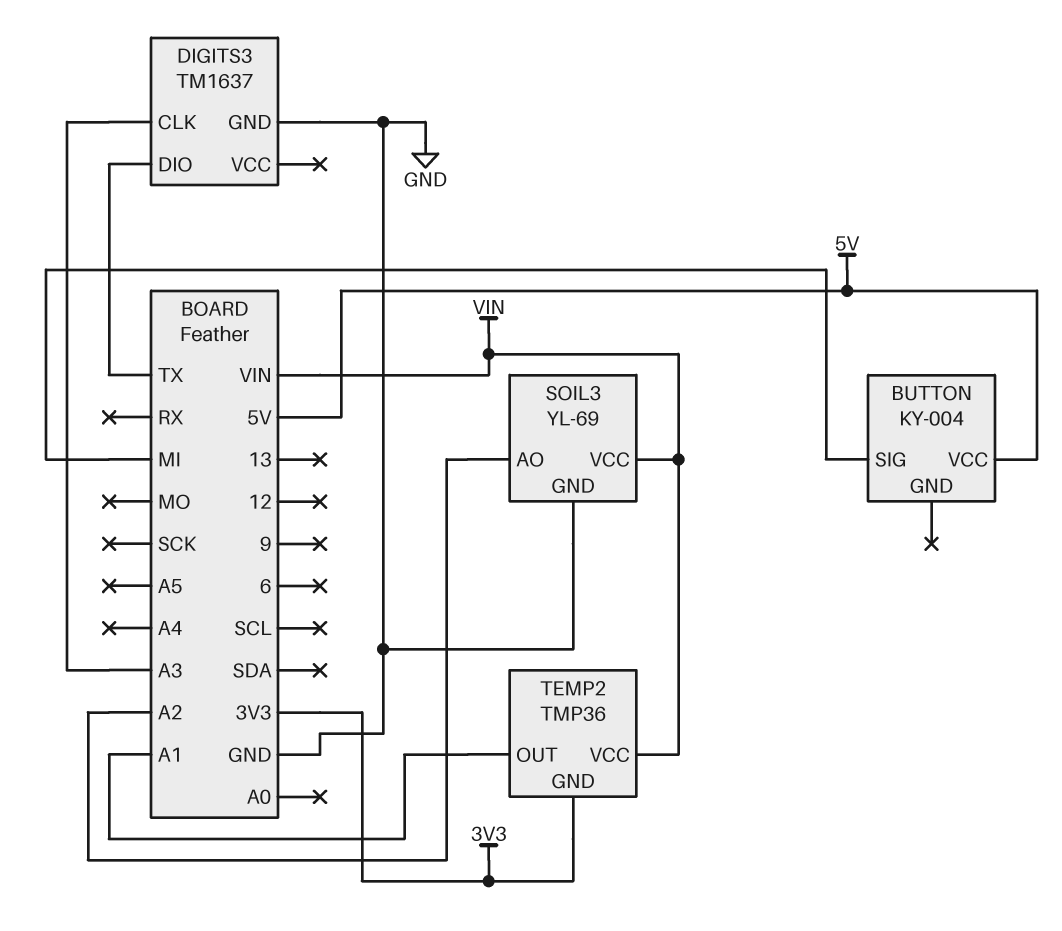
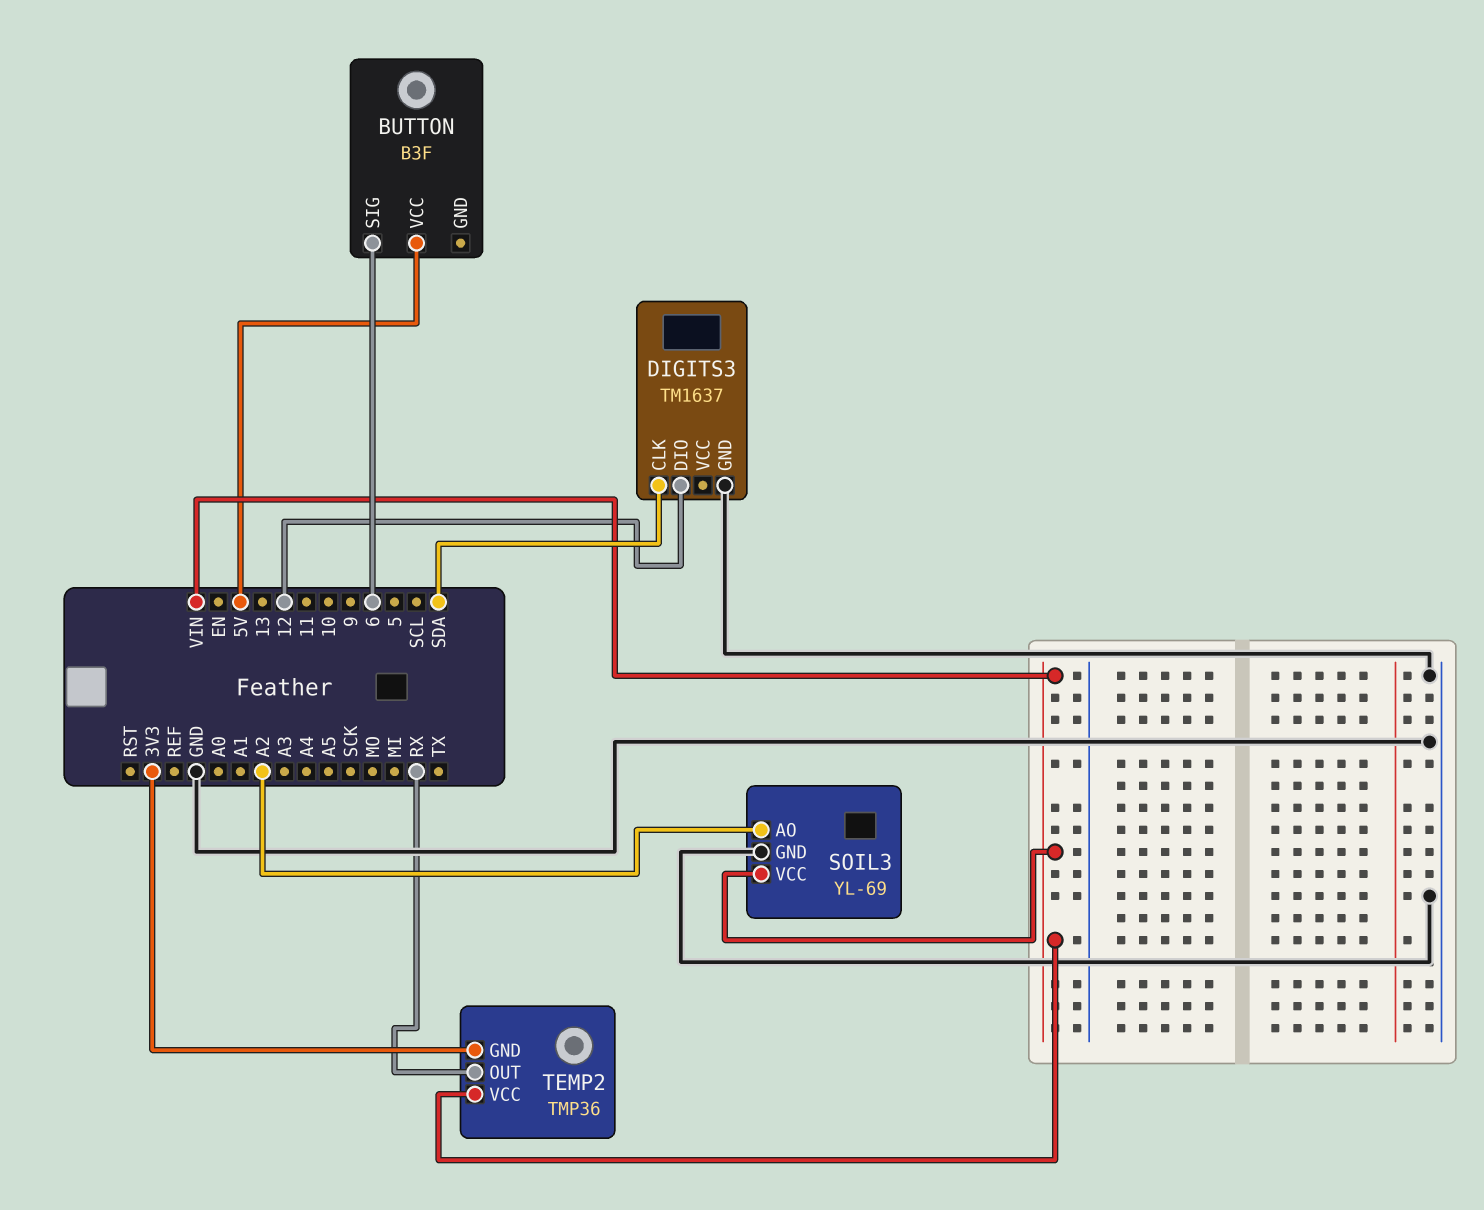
BUTTON: KY-004 -> B3F
BUTTON pin SIG: MI -> 6
DIGITS3 pin CLK: A3 -> SDA
DIGITS3 pin DIO: TX -> 12
TEMP2 pin OUT: A1 -> RX

